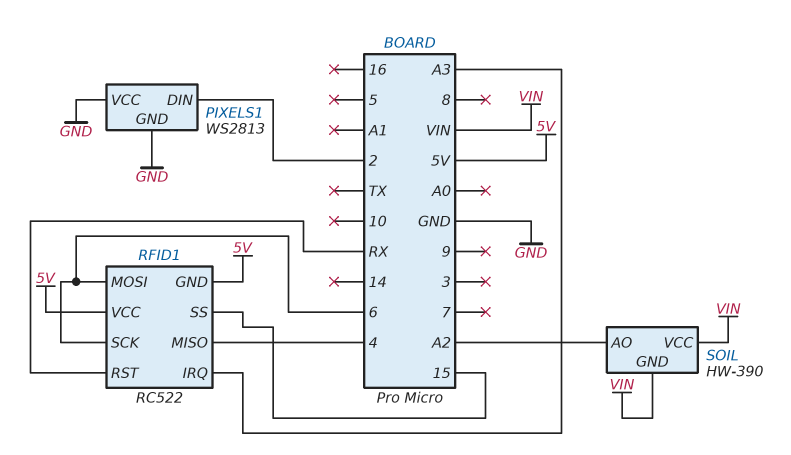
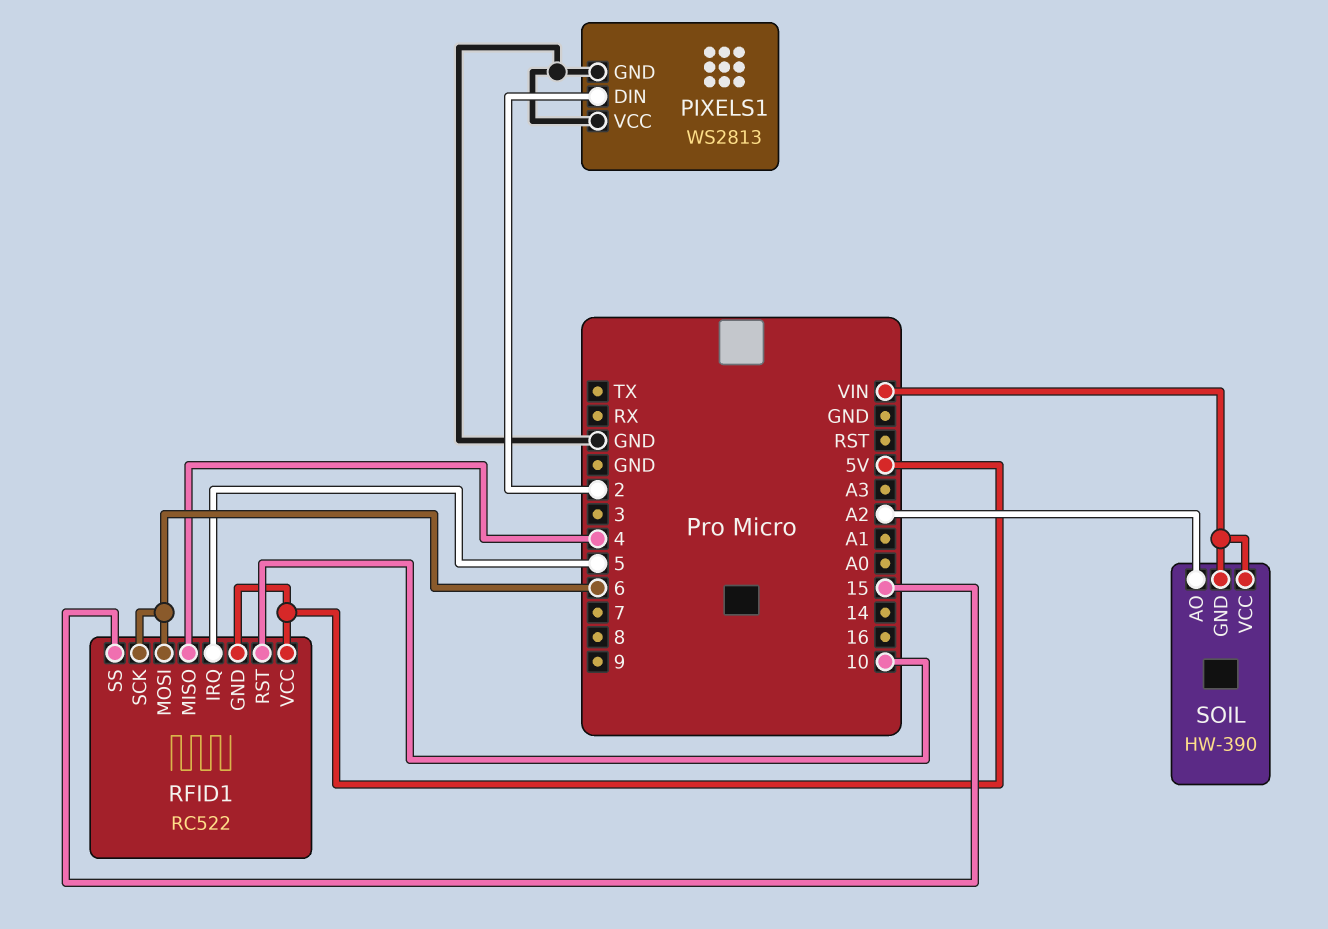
RFID1 pin IRQ: A3 -> 5
RFID1 pin RST: RX -> 10

